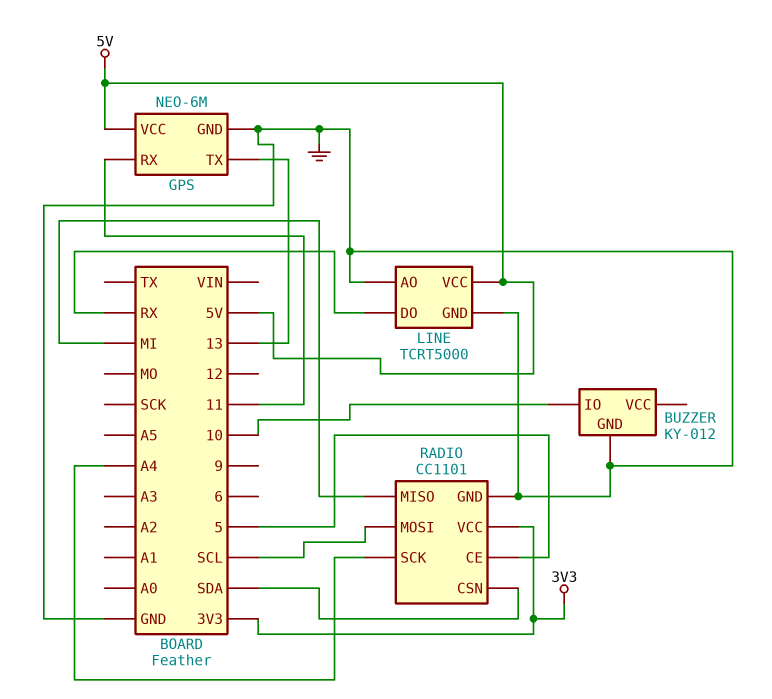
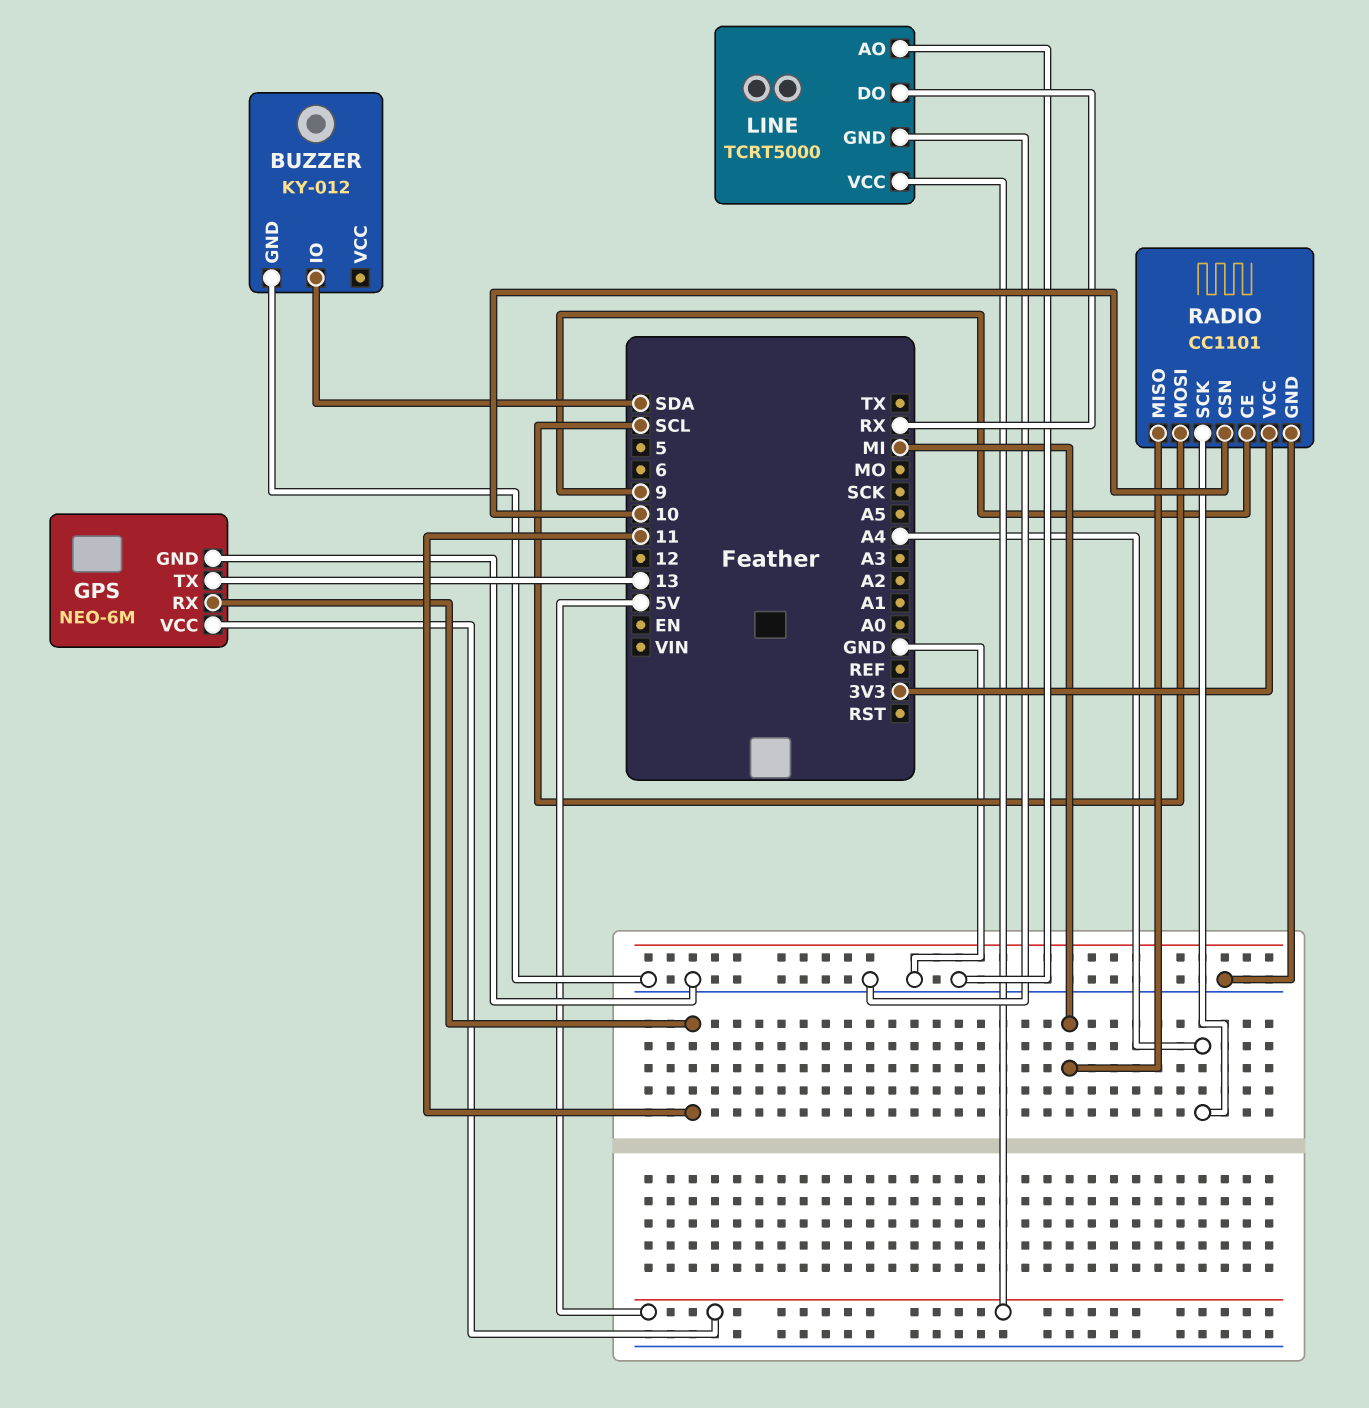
BUZZER pin IO: 10 -> SDA
RADIO pin CE: 5 -> 9
RADIO pin CSN: SDA -> 10

